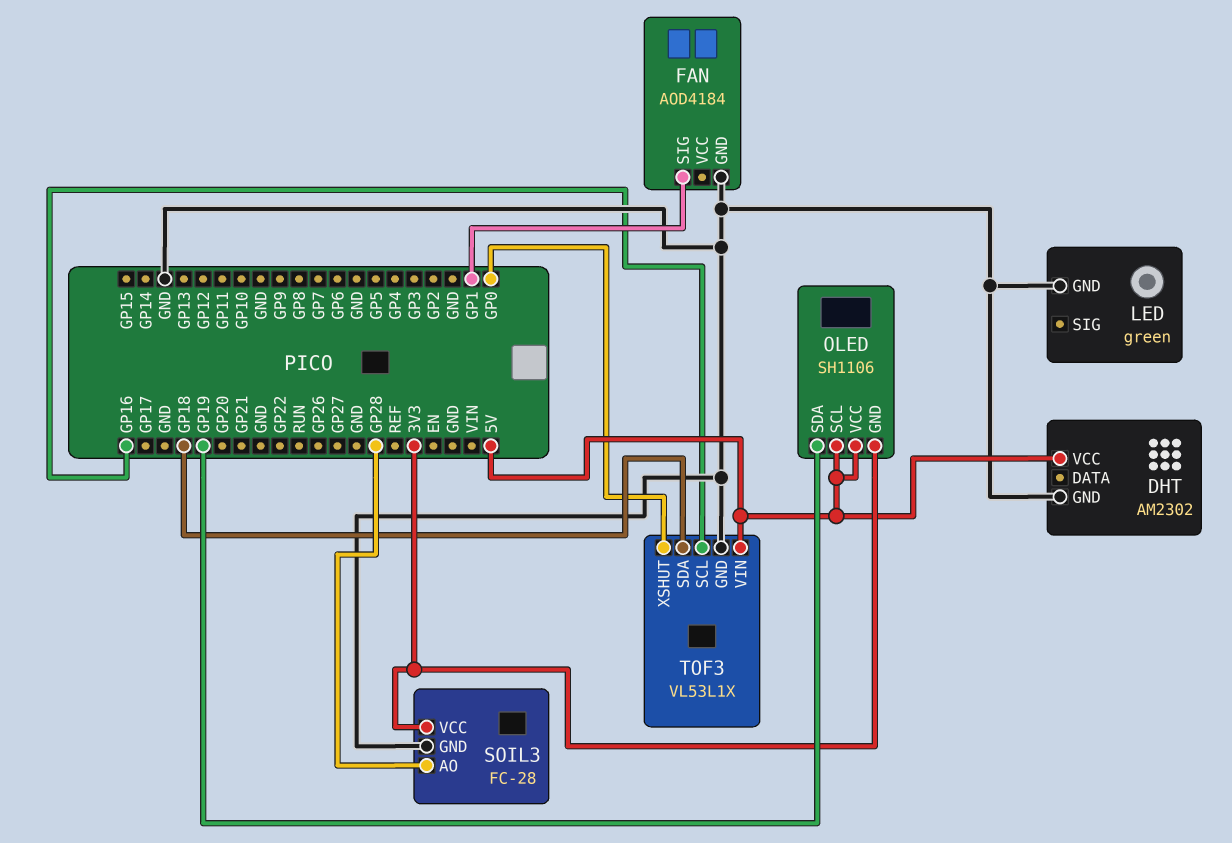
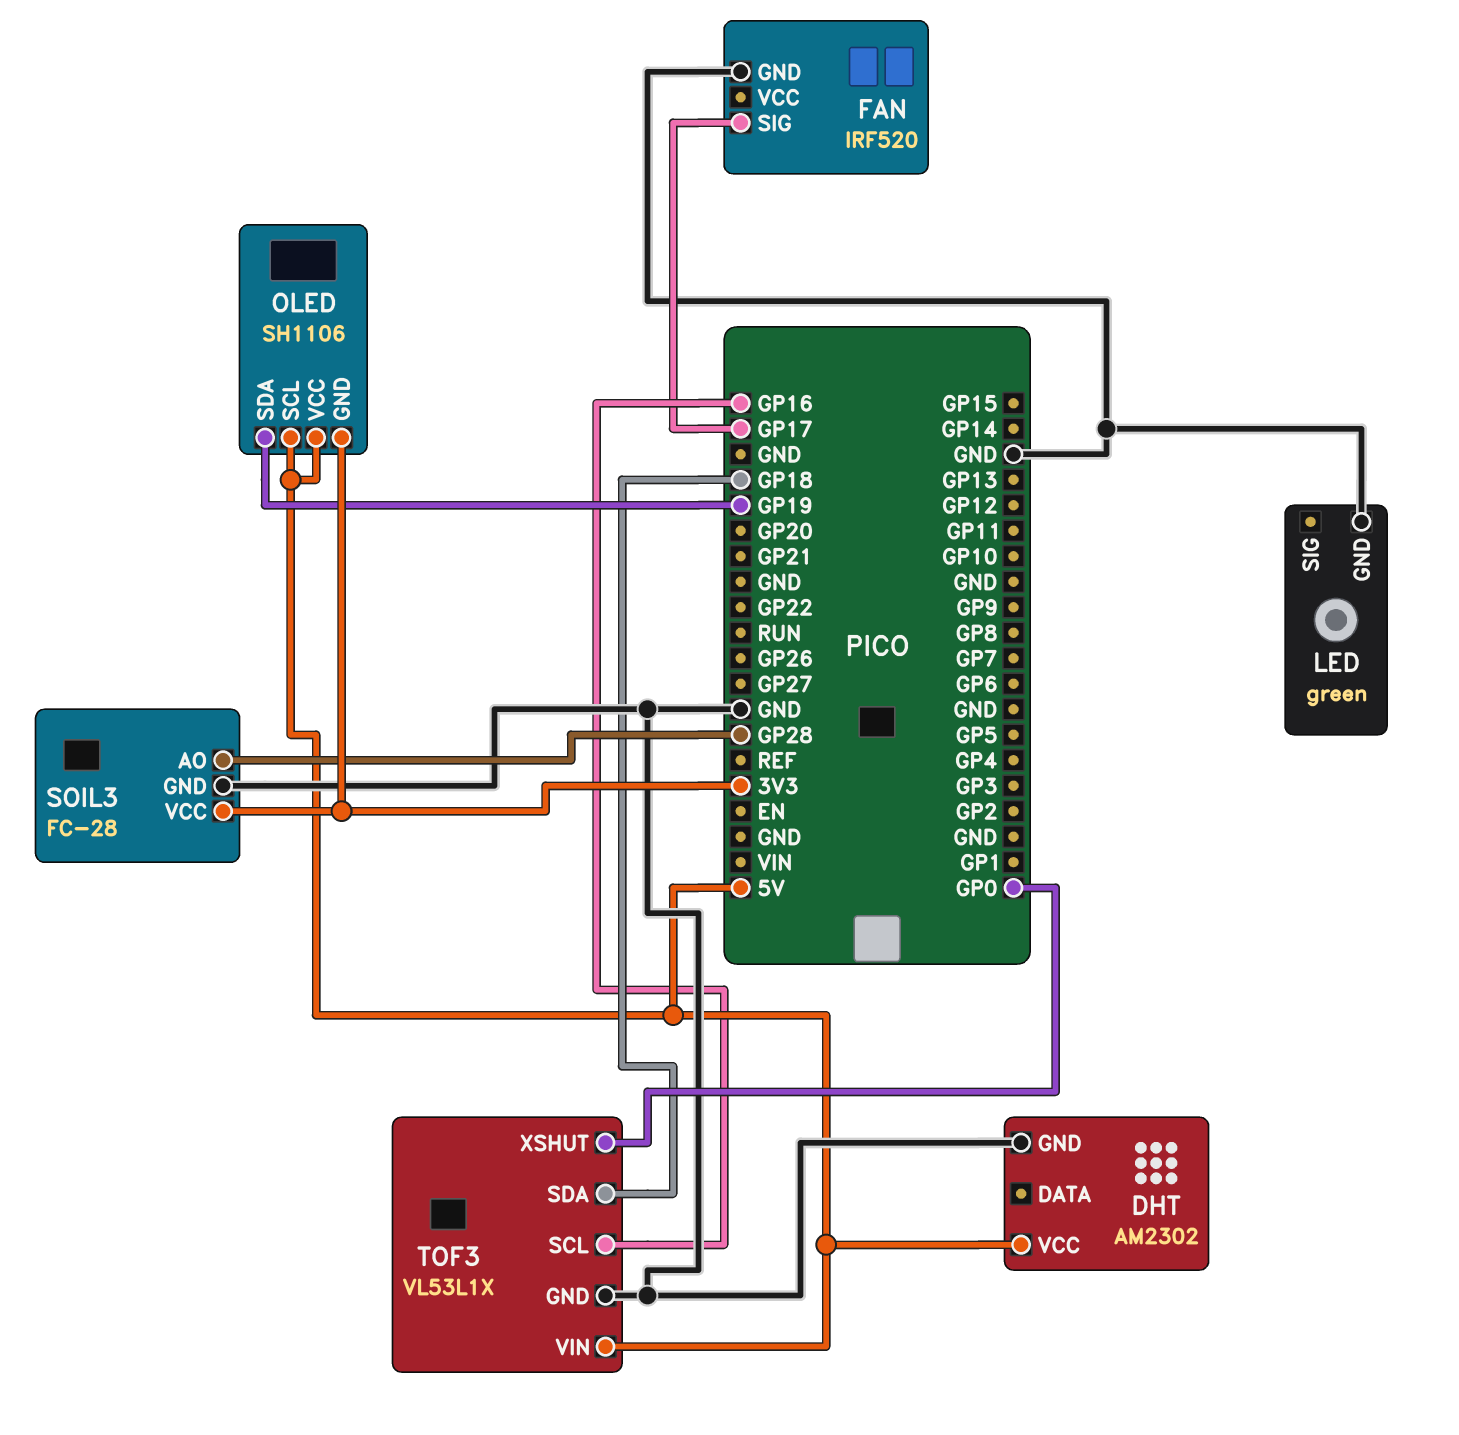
FAN: AOD4184 -> IRF520
FAN pin SIG: GP1 -> GP17

